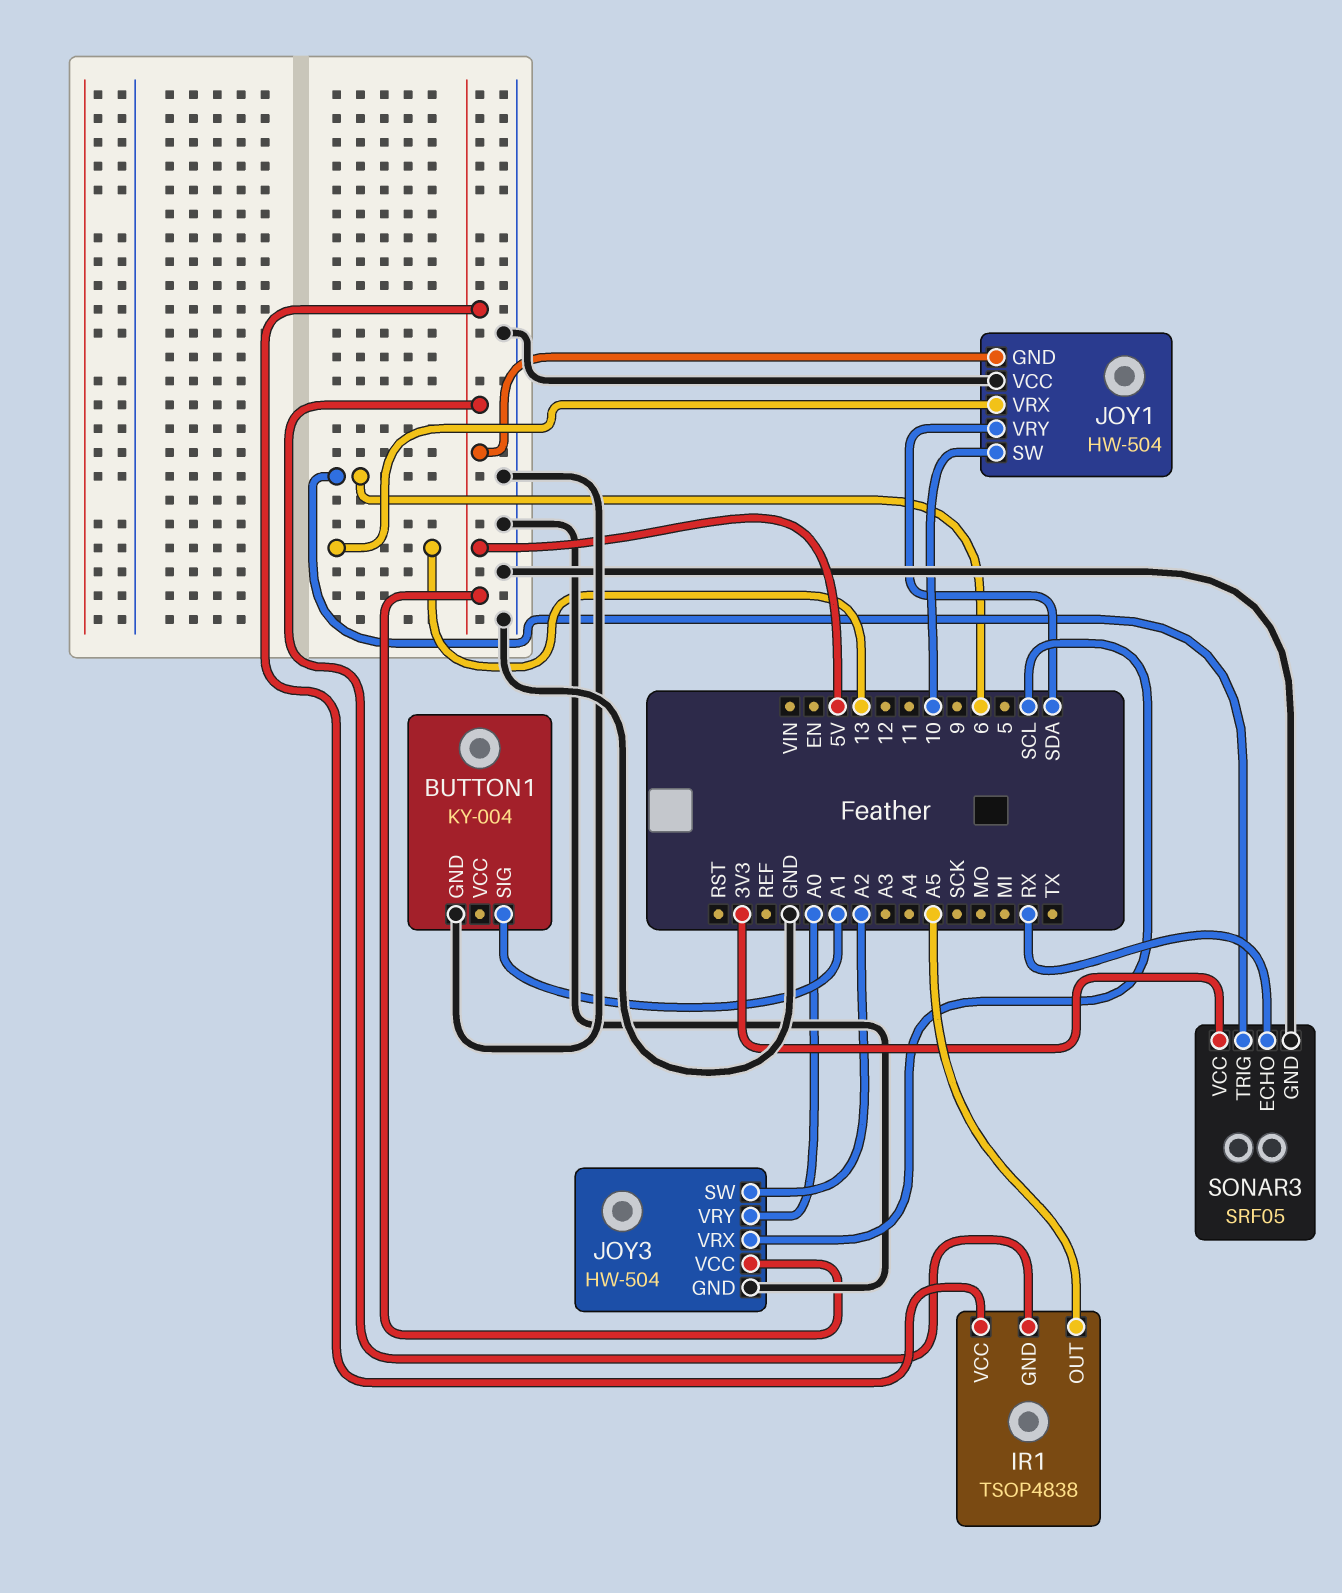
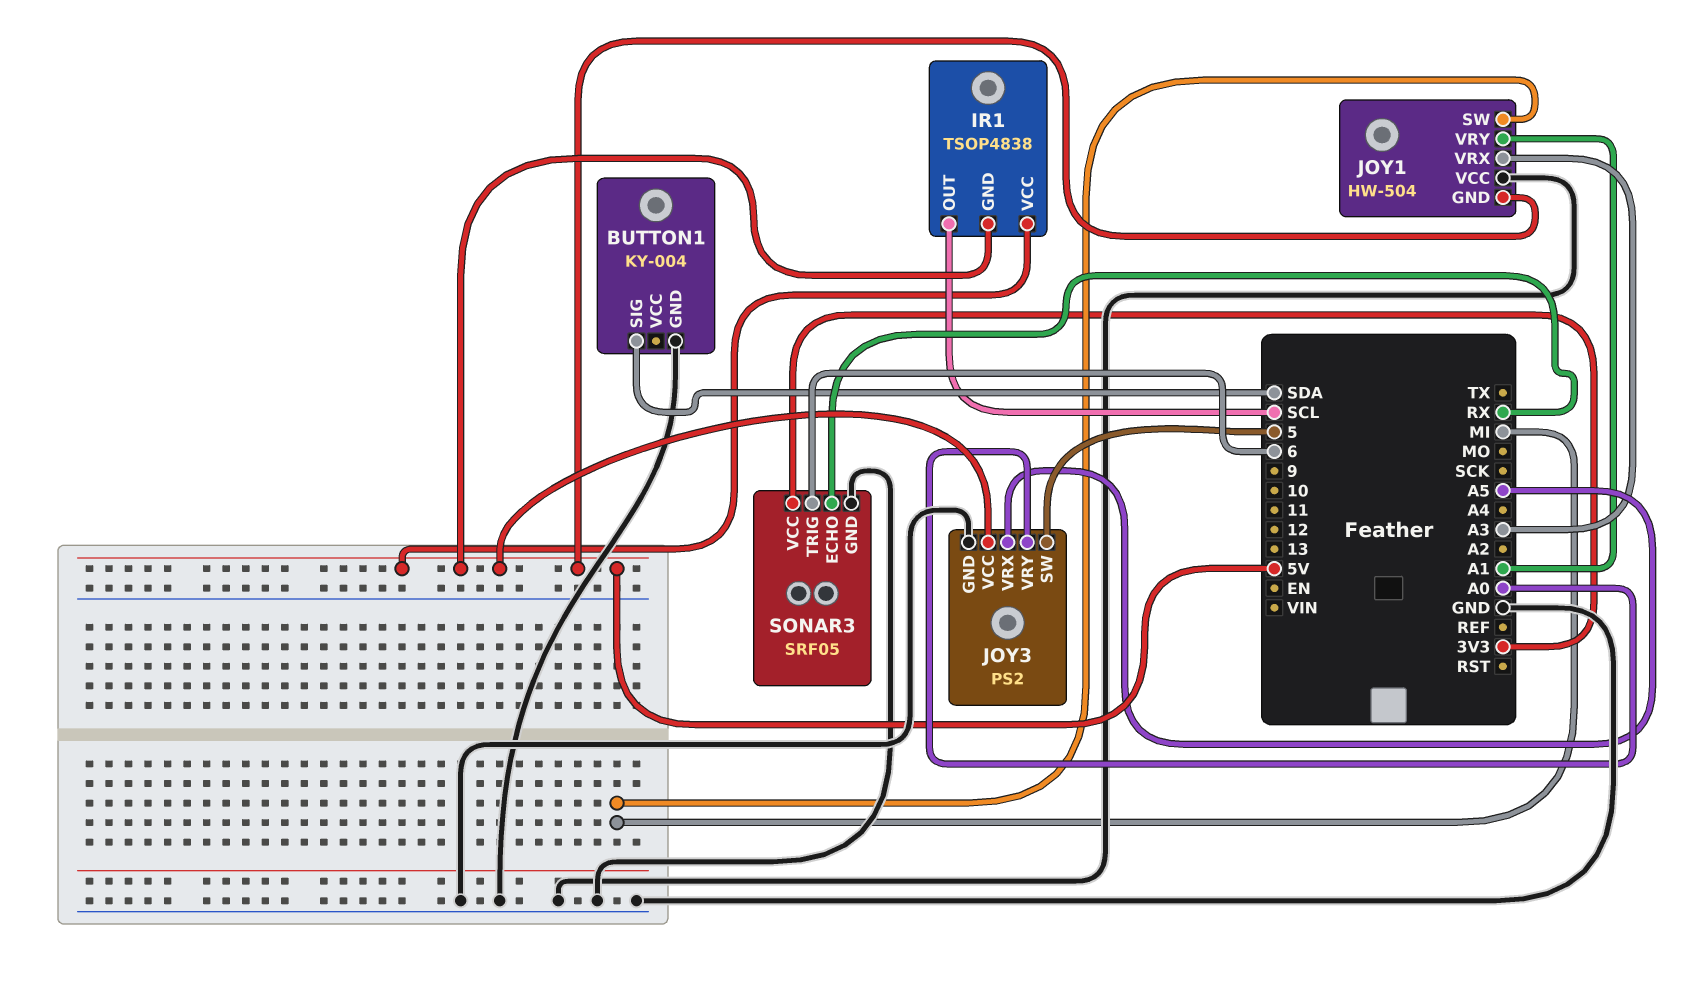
BUTTON1 pin SIG: A1 -> SDA
IR1 pin OUT: A5 -> SCL
JOY1 pin SW: 10 -> MI
JOY1 pin VRX: 13 -> A3
JOY1 pin VRY: SDA -> A1
JOY3: HW-504 -> PS2
JOY3 pin SW: A2 -> 5
JOY3 pin VRX: SCL -> A5

